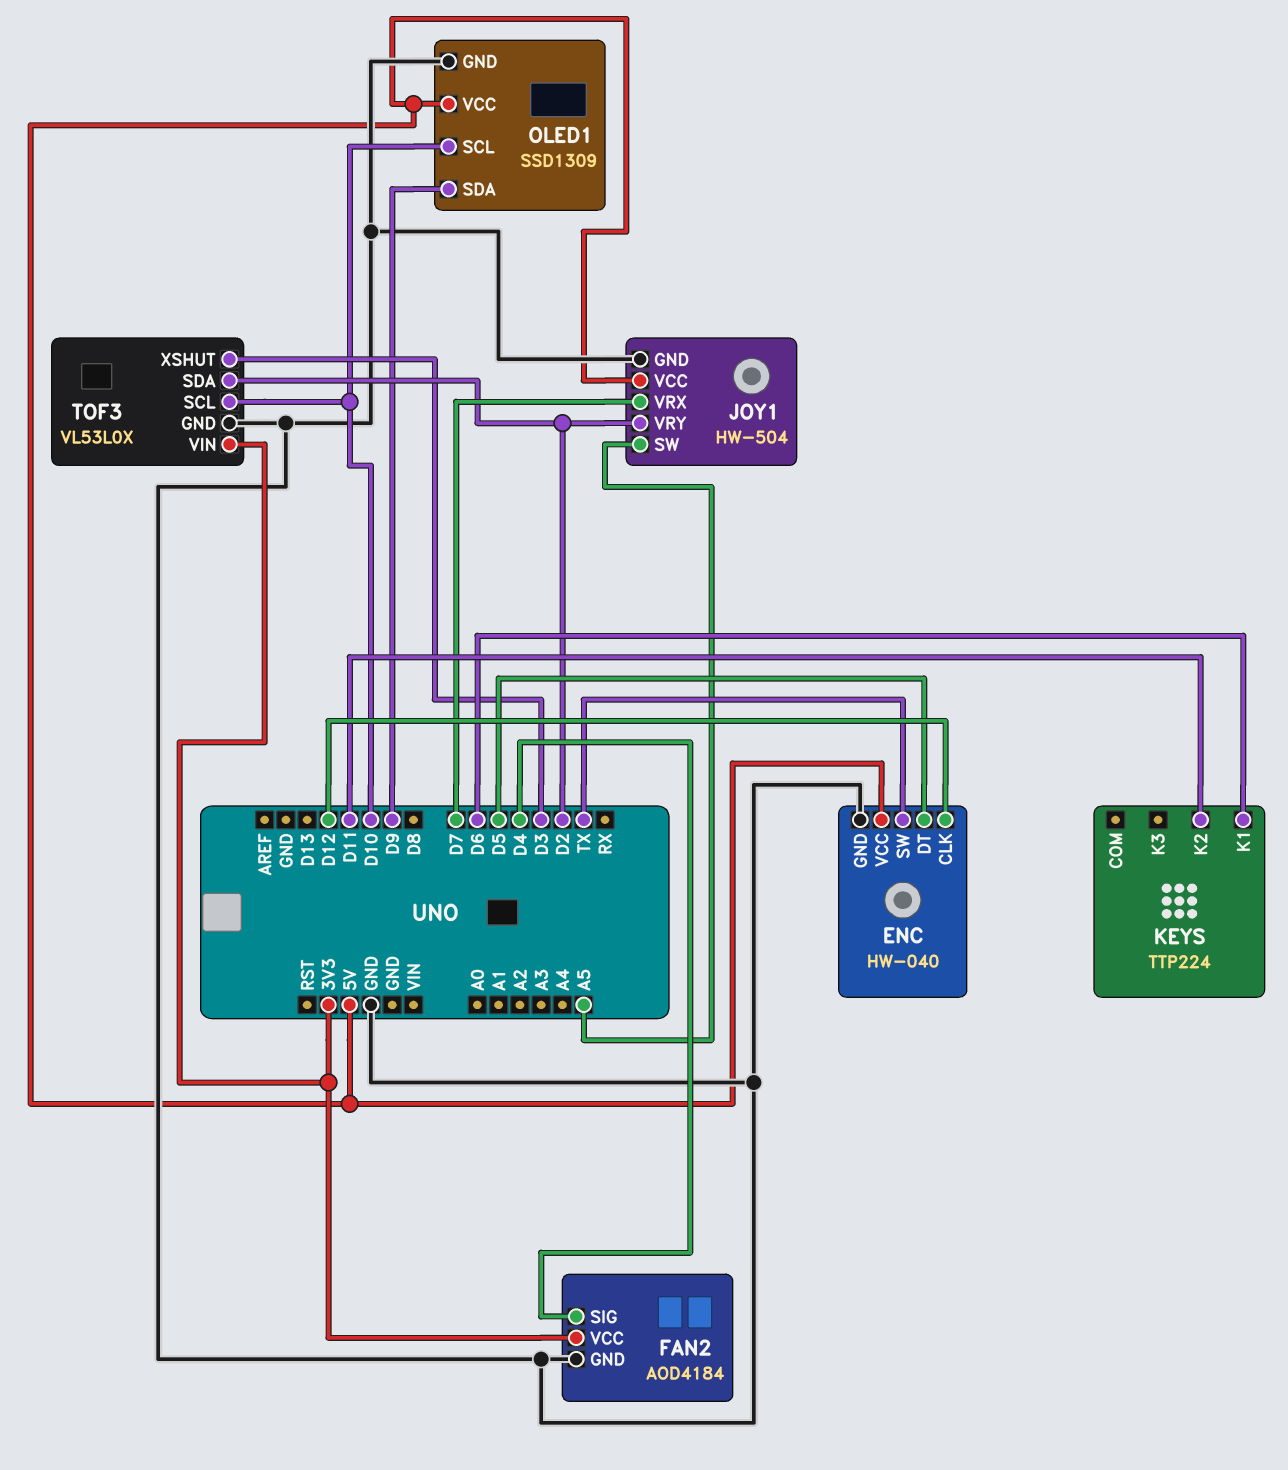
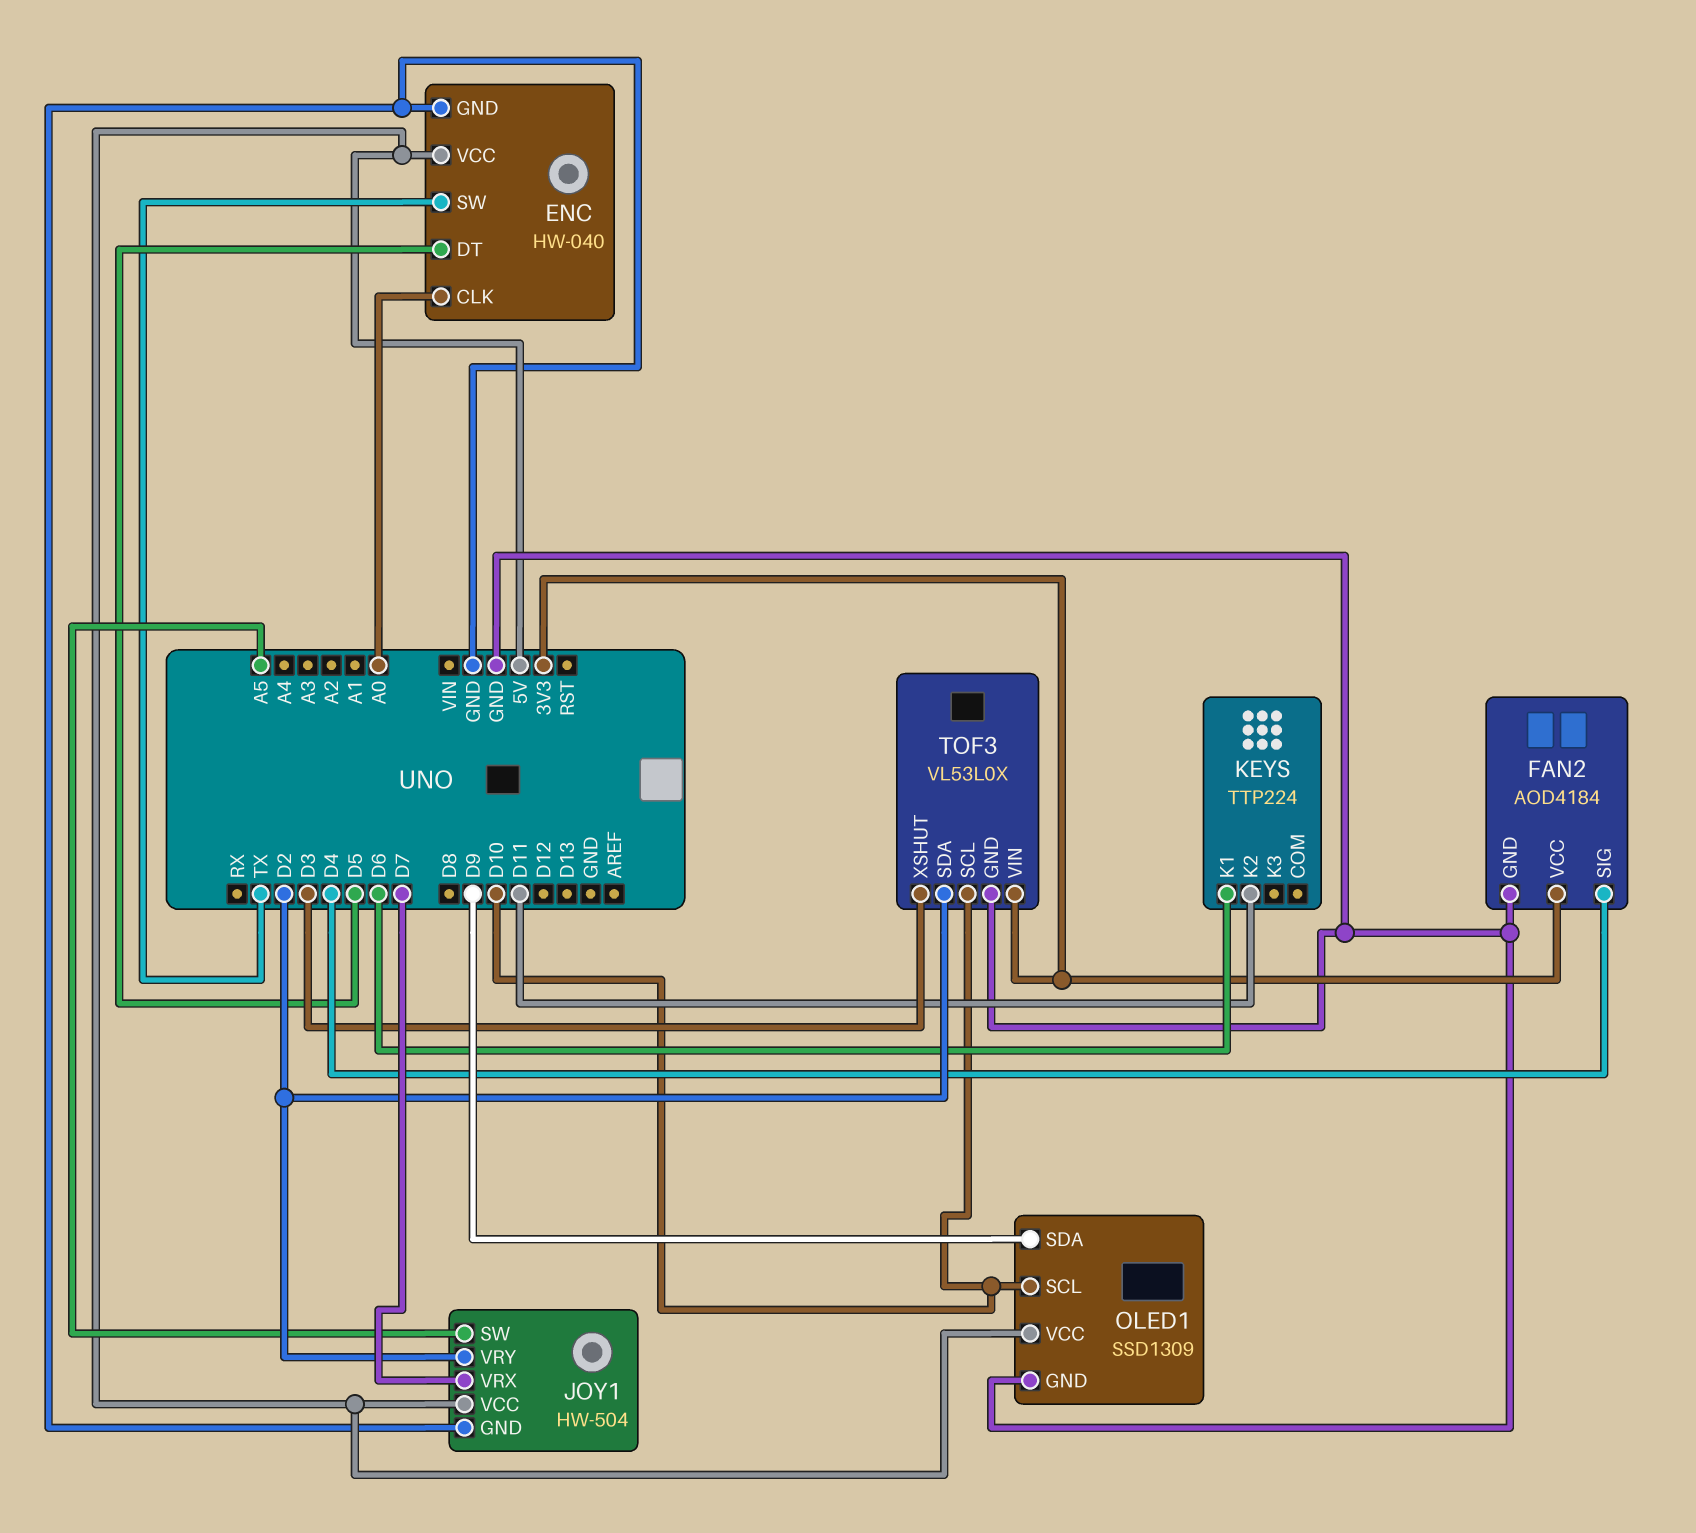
ENC pin CLK: D12 -> A0

